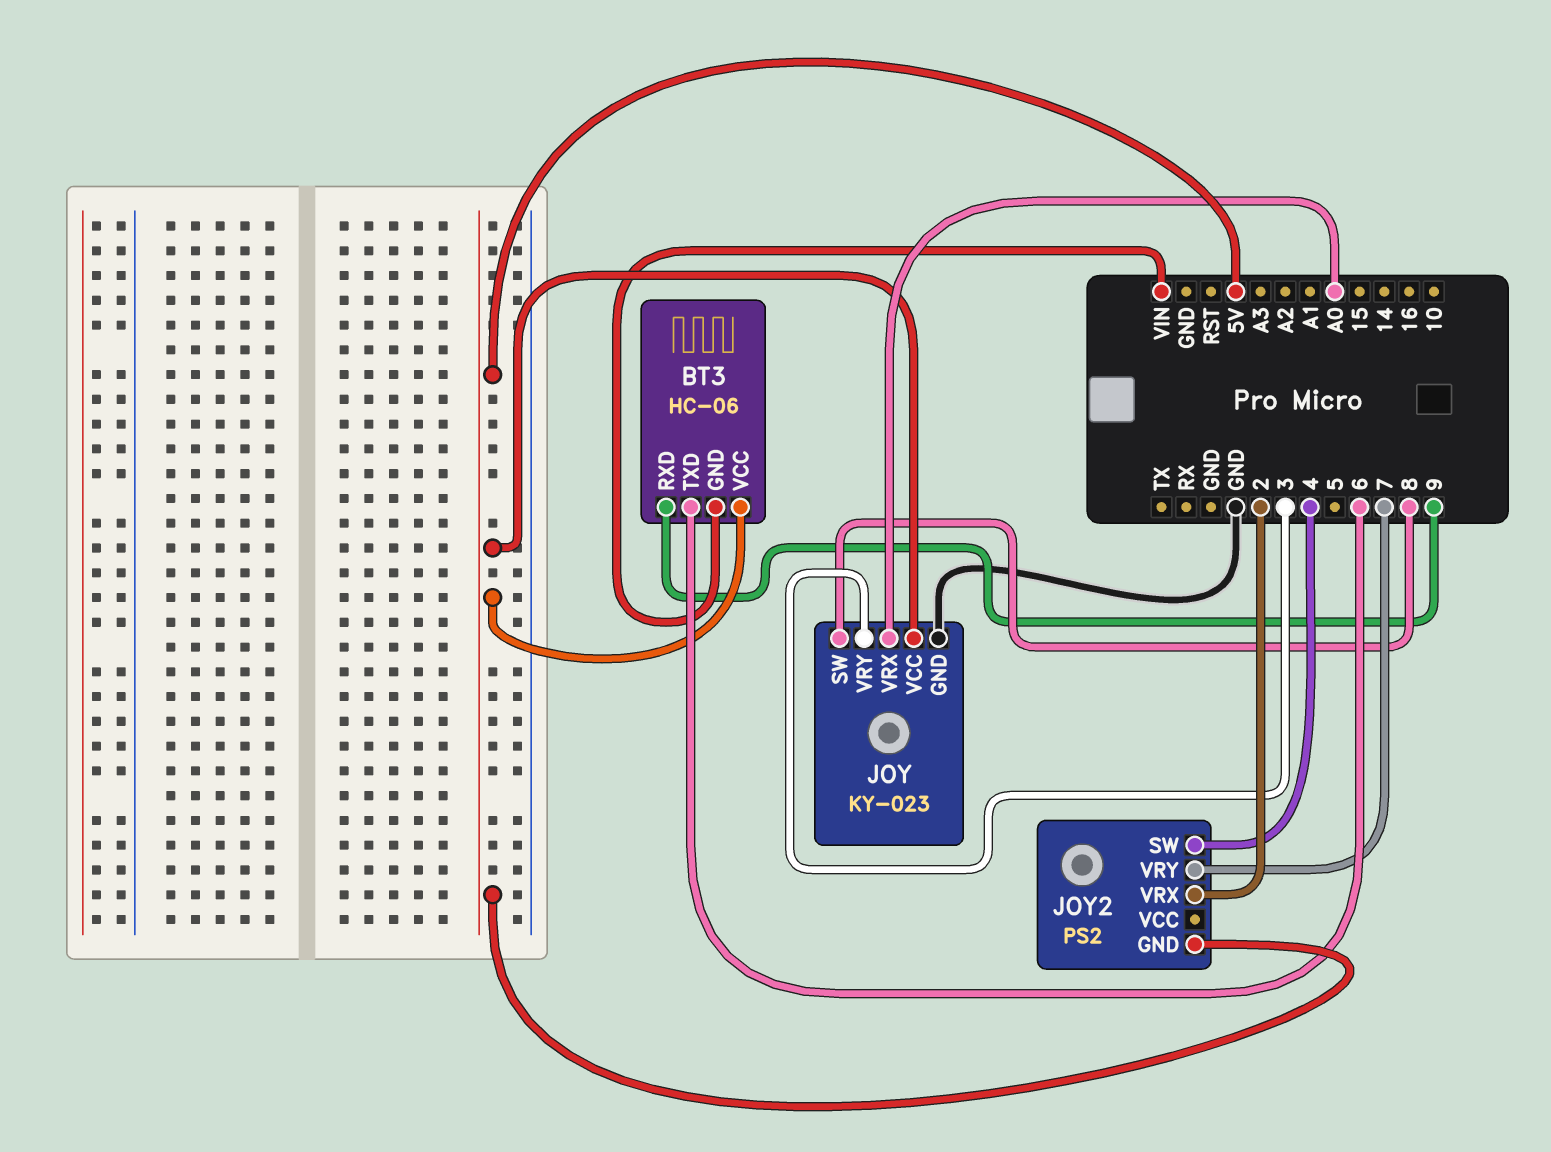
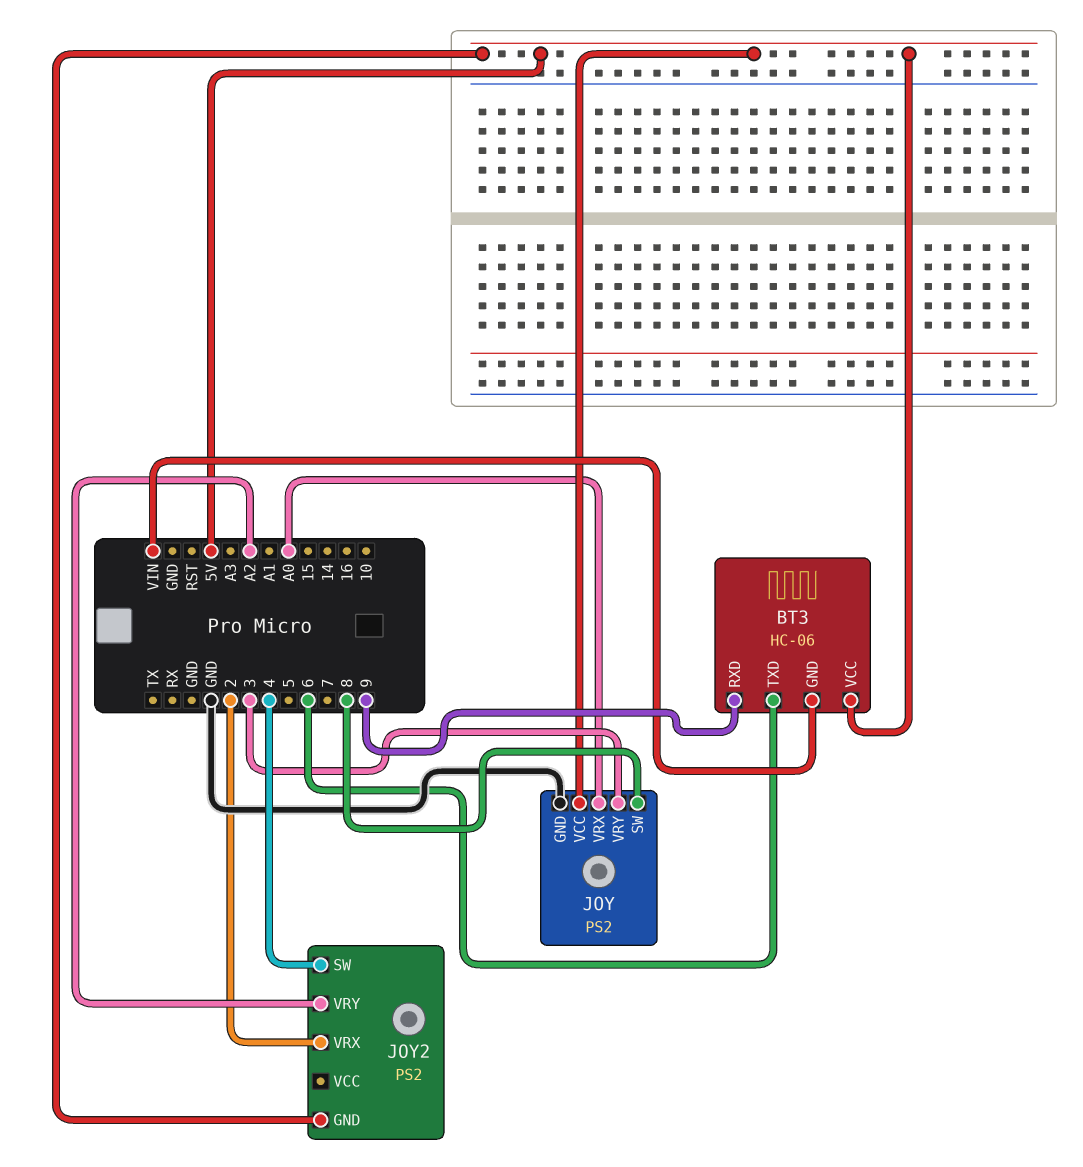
JOY: KY-023 -> PS2
JOY2 pin VRY: 7 -> A2

